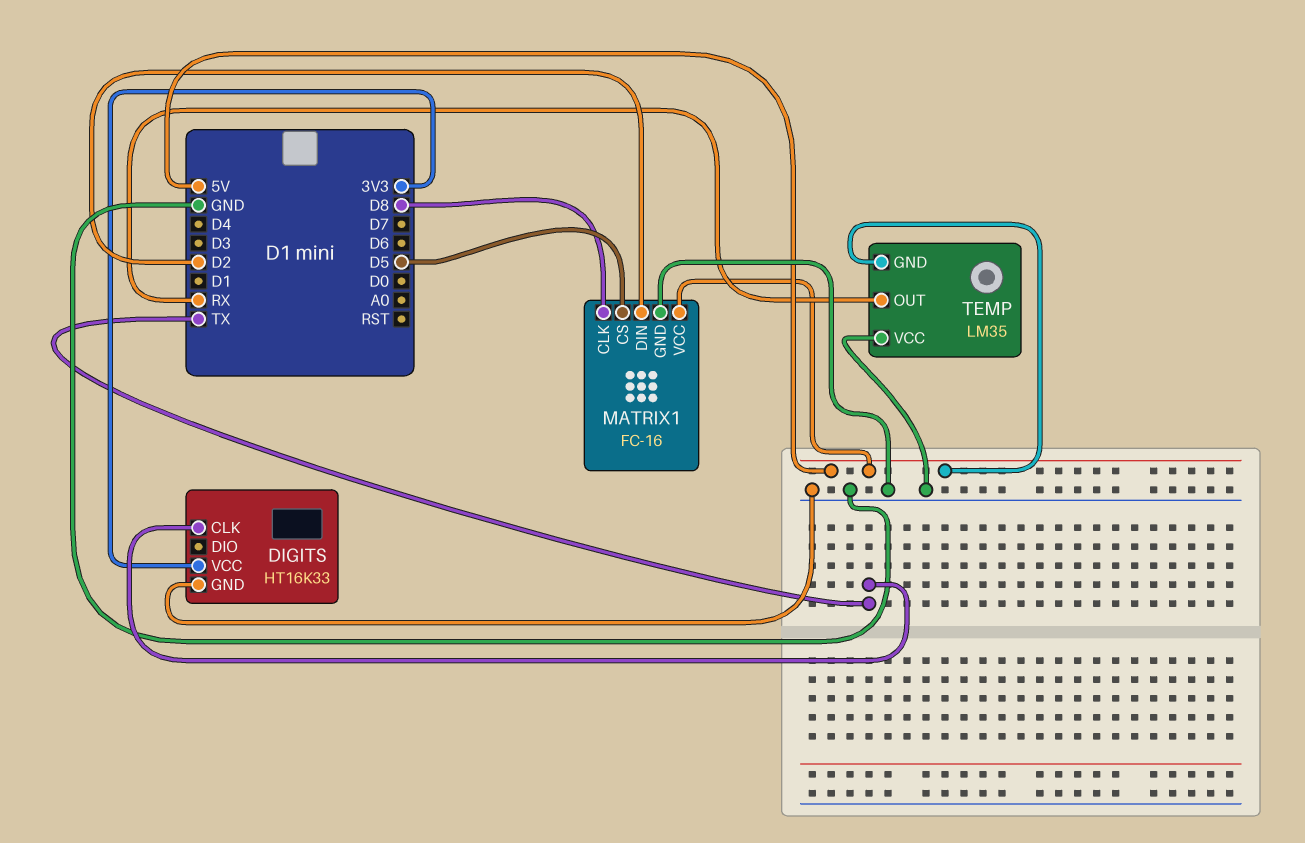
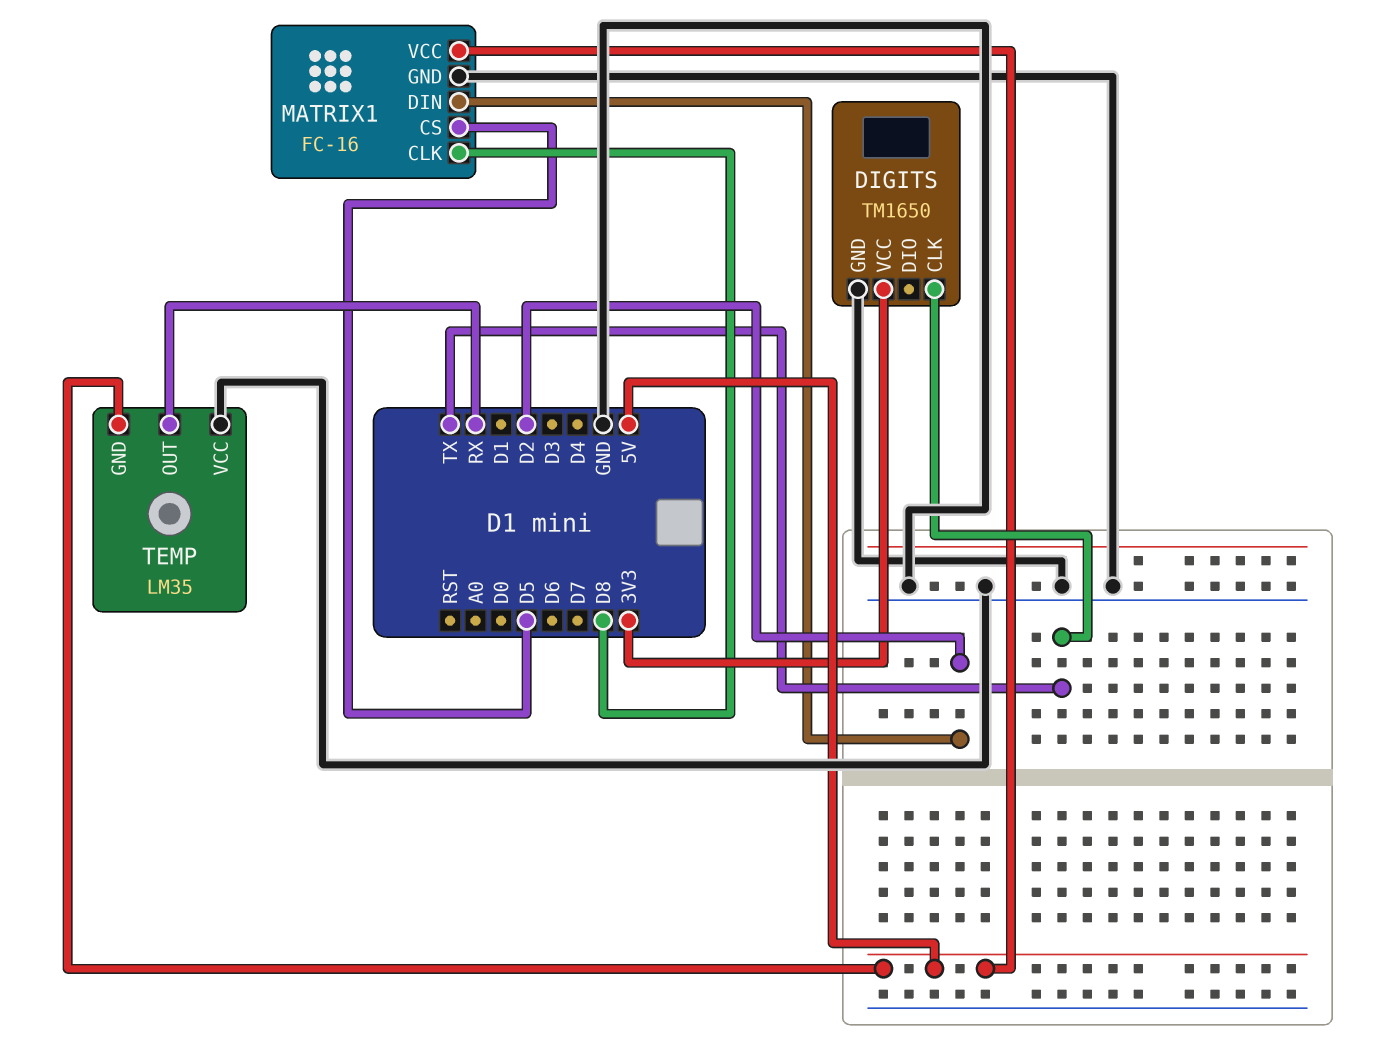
DIGITS: HT16K33 -> TM1650

